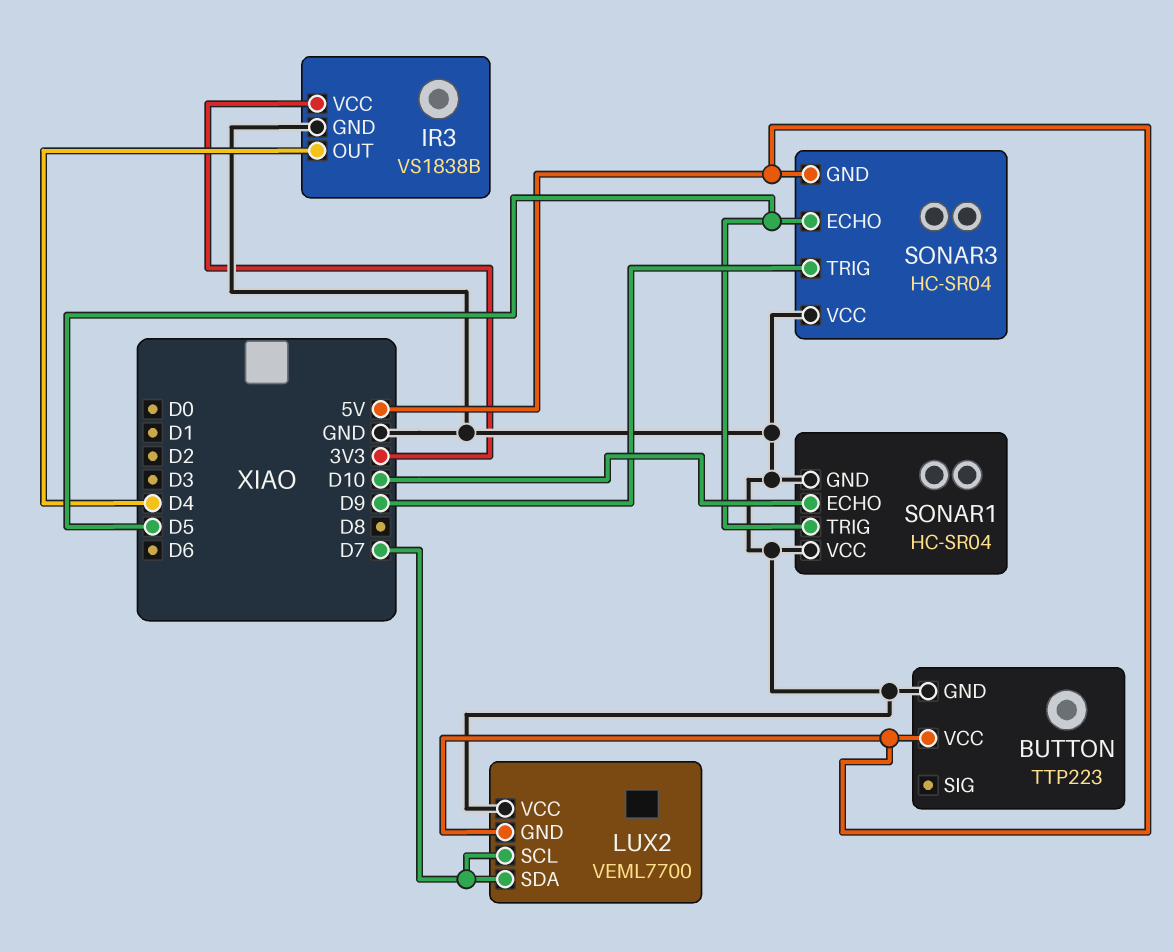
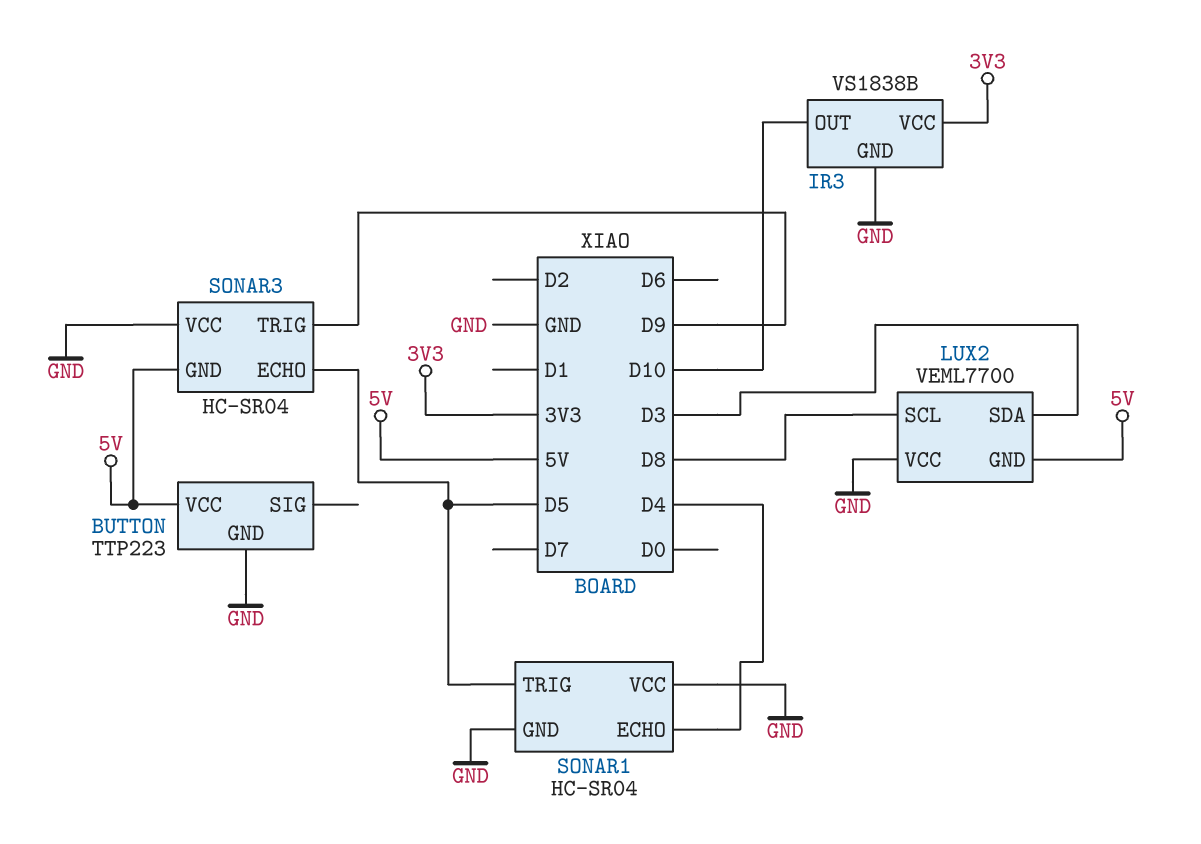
IR3 pin OUT: D4 -> D10
LUX2 pin SCL: D7 -> D8
LUX2 pin SDA: D7 -> D3
SONAR1 pin ECHO: D10 -> D4

